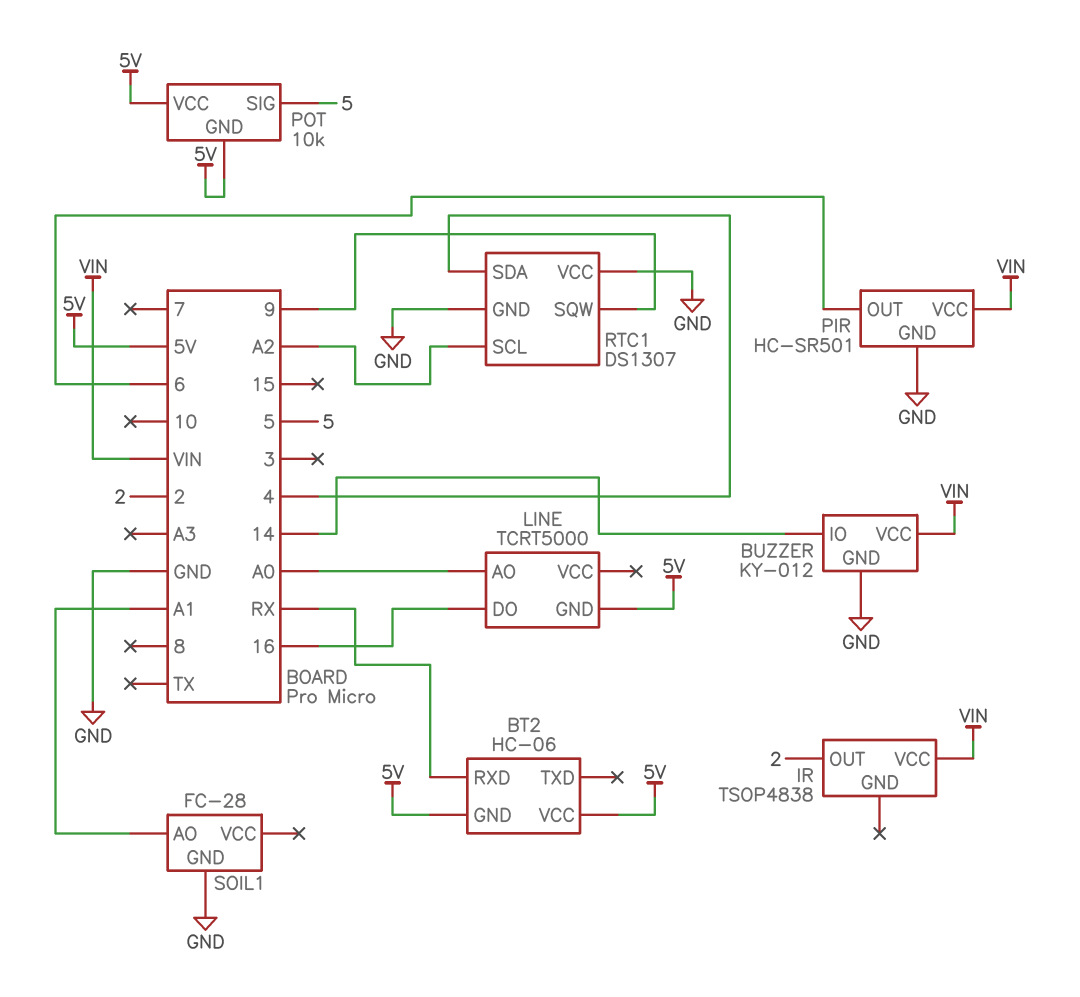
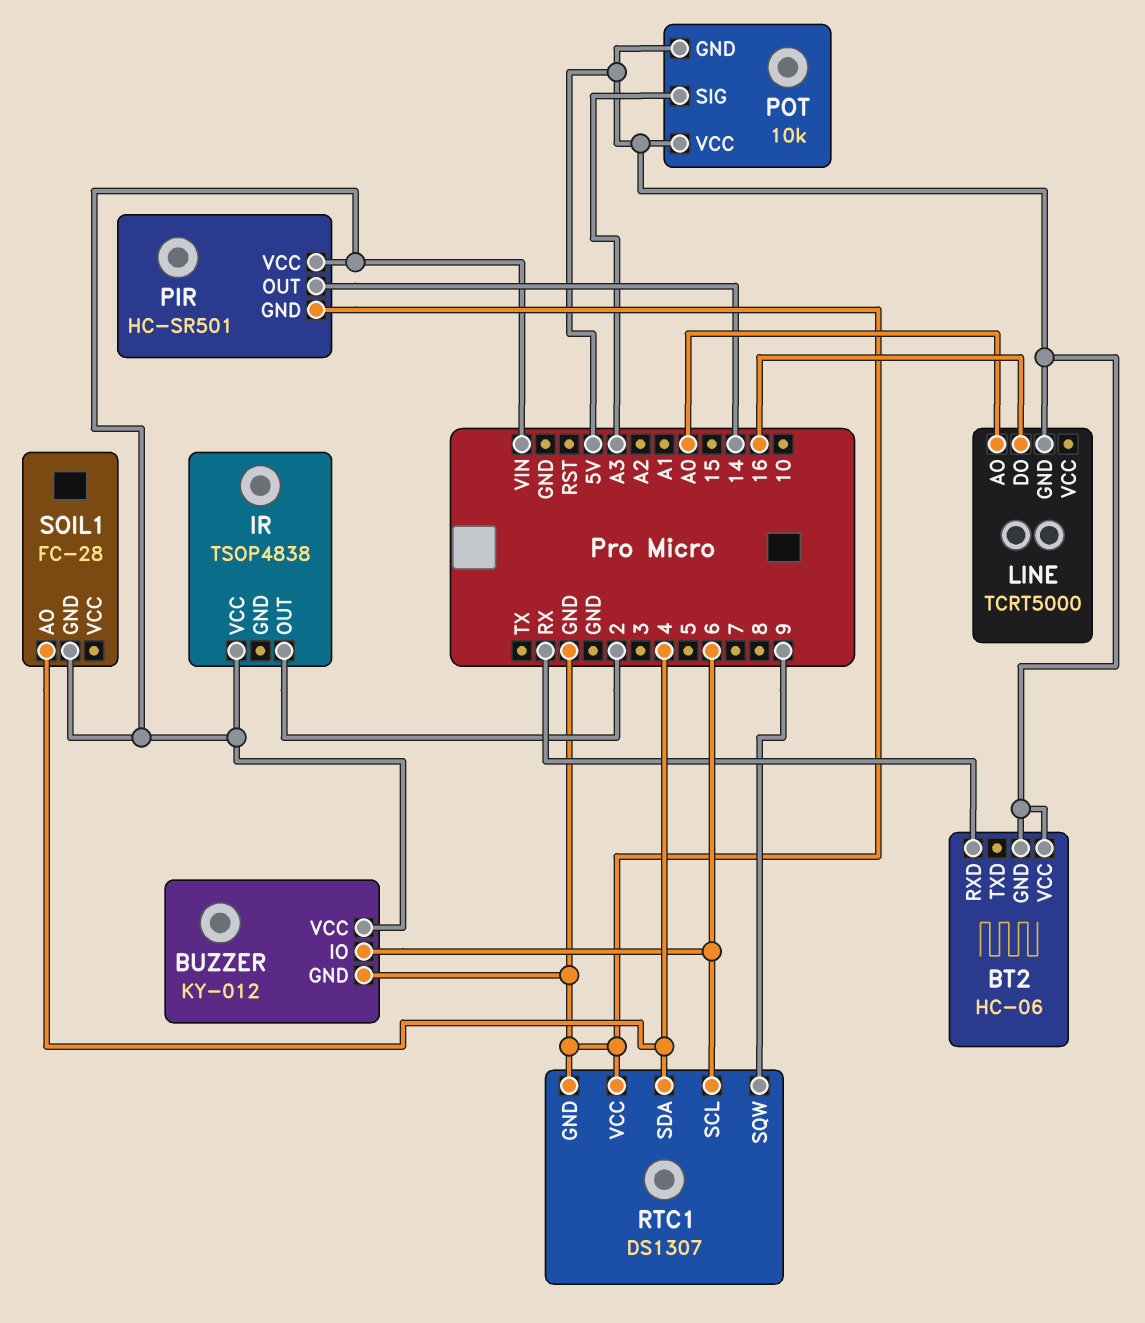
BUZZER pin IO: 14 -> 6
PIR pin OUT: 6 -> 14
POT pin SIG: 5 -> A3
RTC1 pin SCL: A2 -> 6
SOIL1 pin AO: A1 -> 4
SOIL1 pin GND: GND -> VIN

